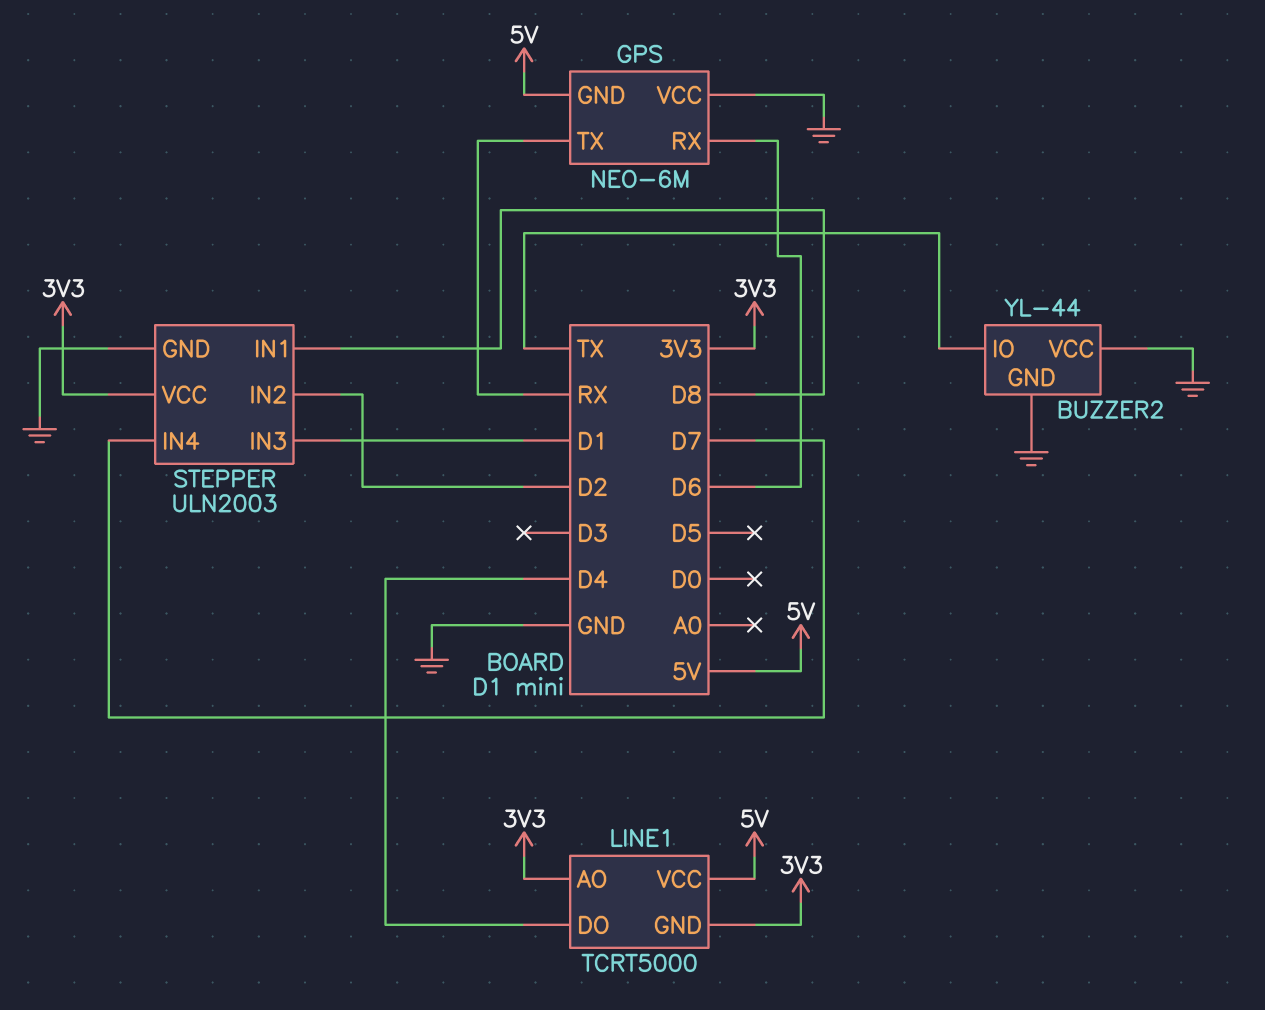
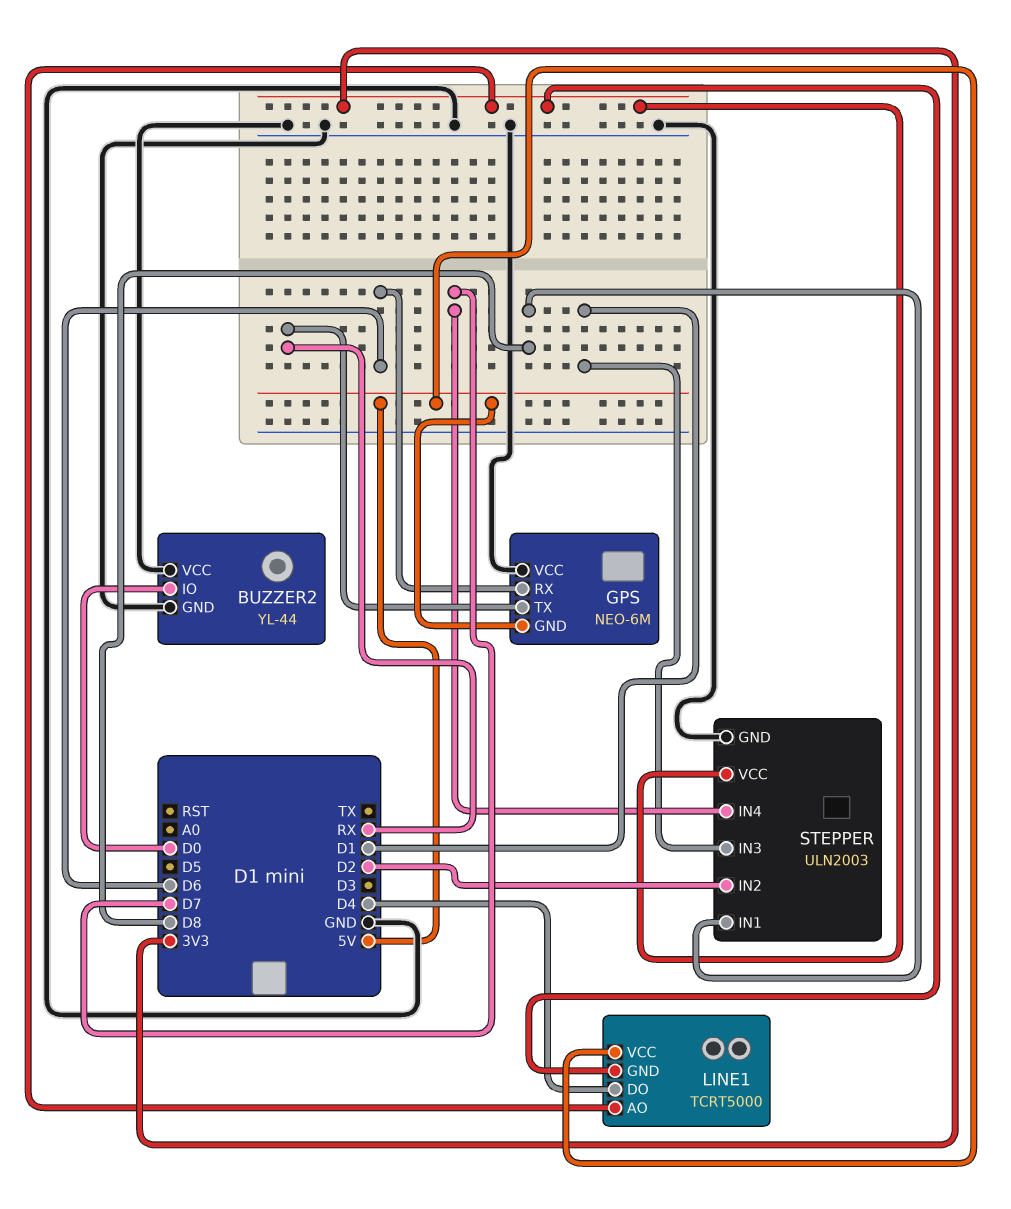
BUZZER2 pin IO: TX -> D0

